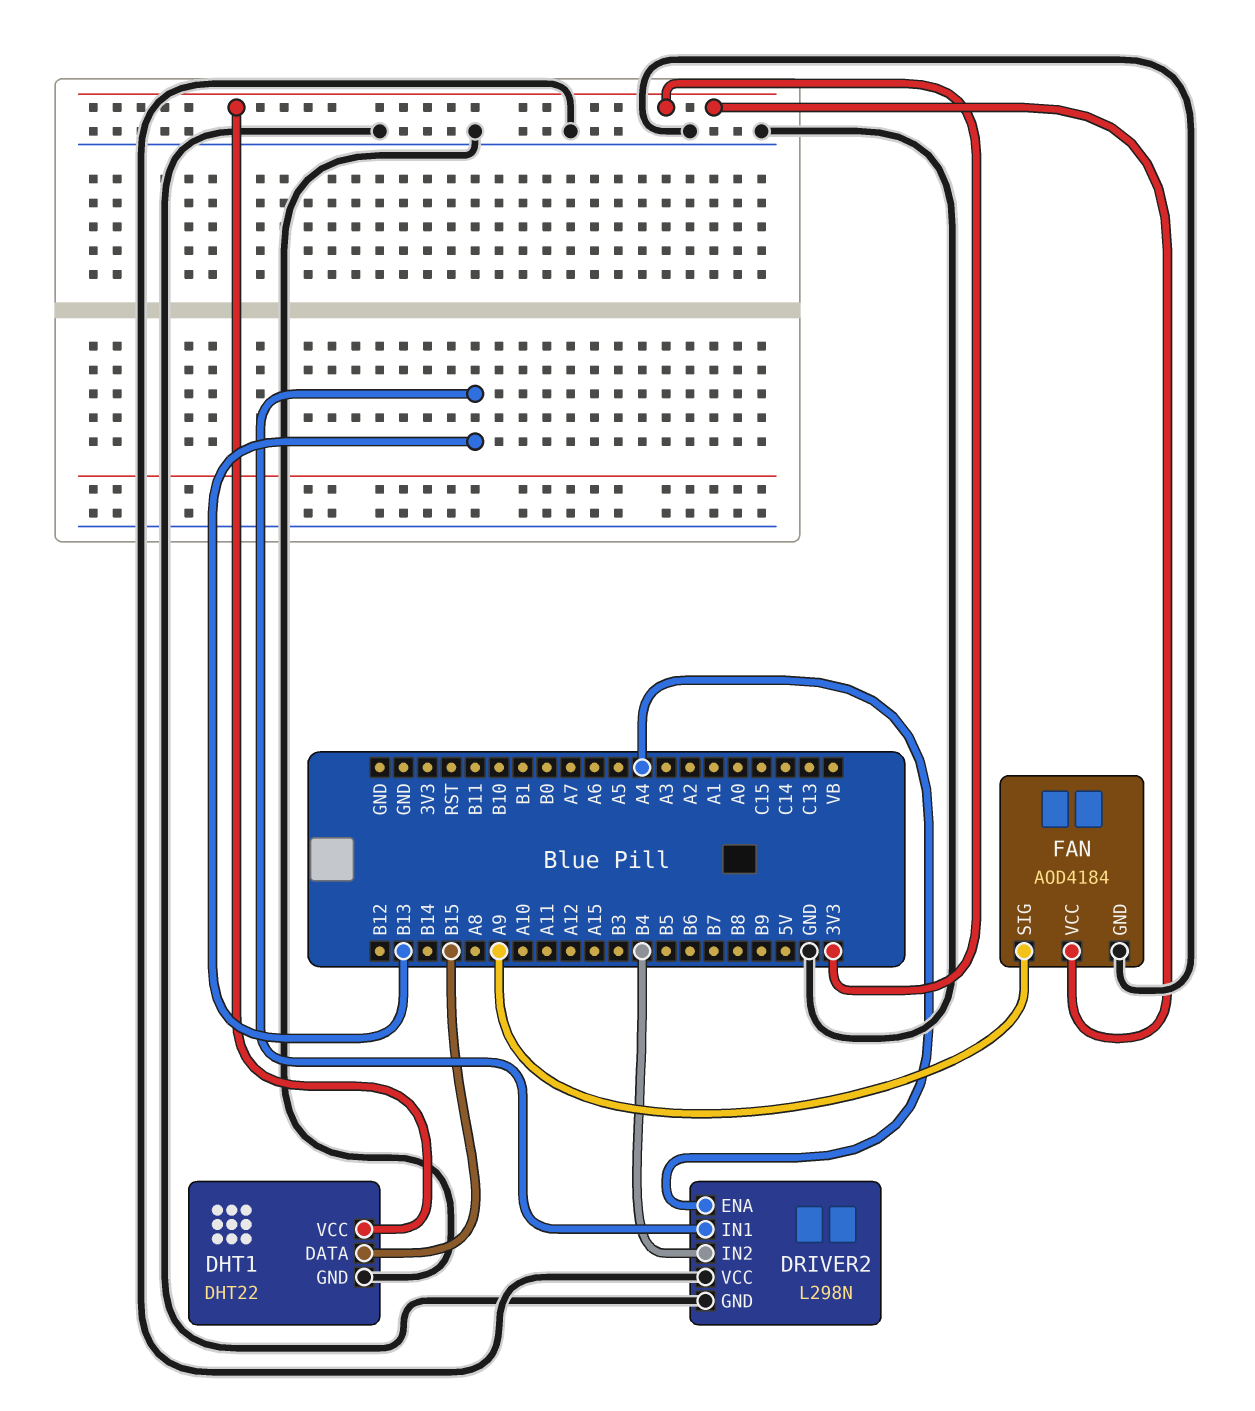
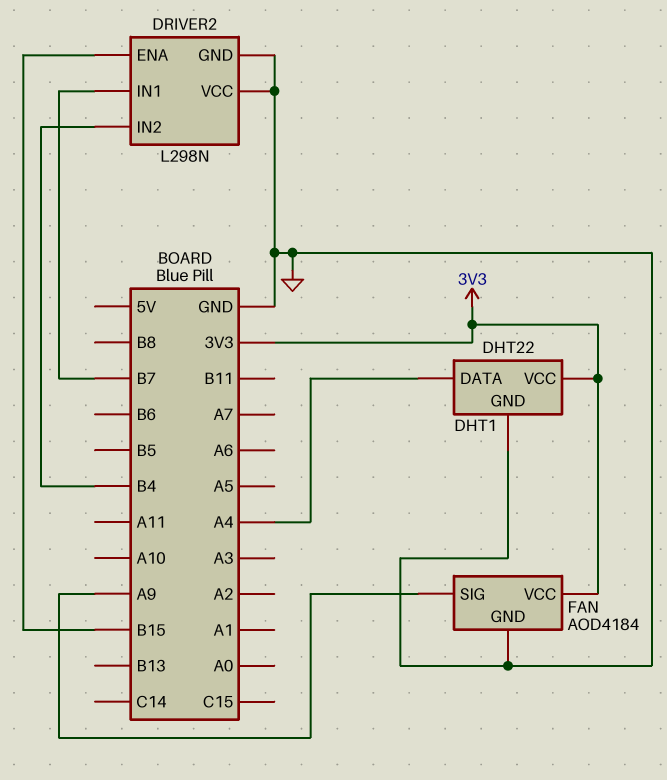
DHT1 pin DATA: B15 -> A4
DRIVER2 pin ENA: A4 -> B15
DRIVER2 pin IN1: B13 -> B7

